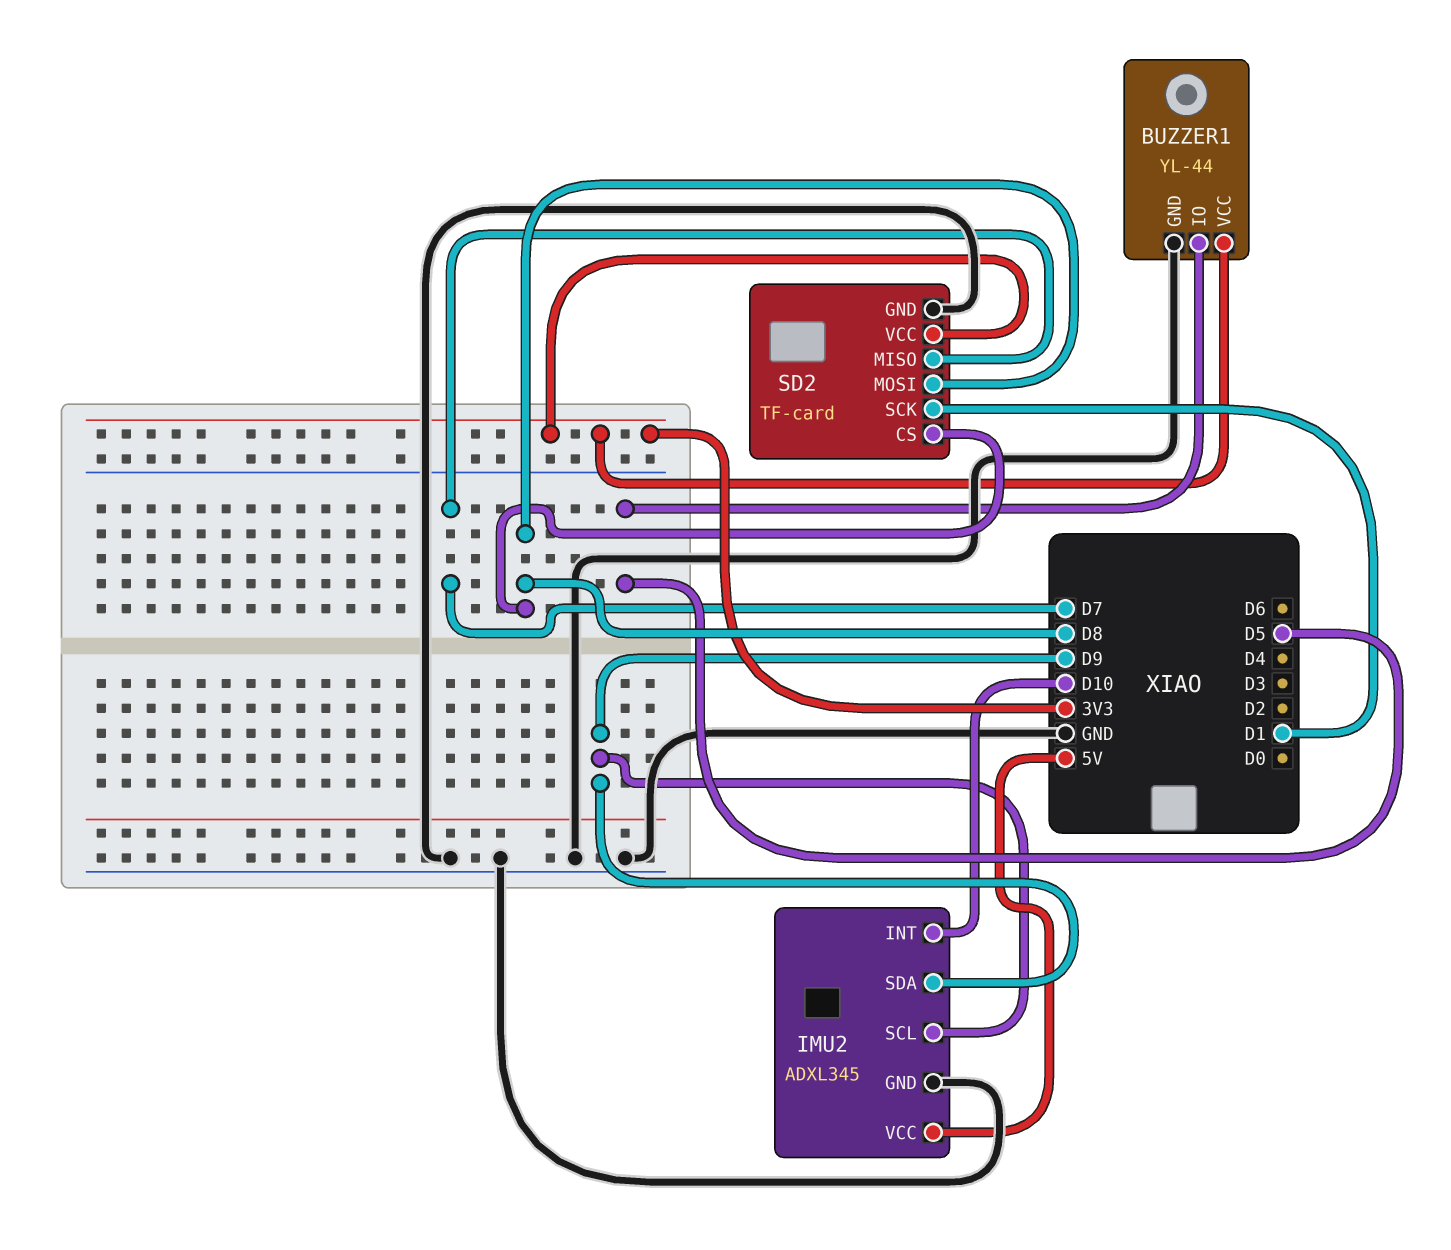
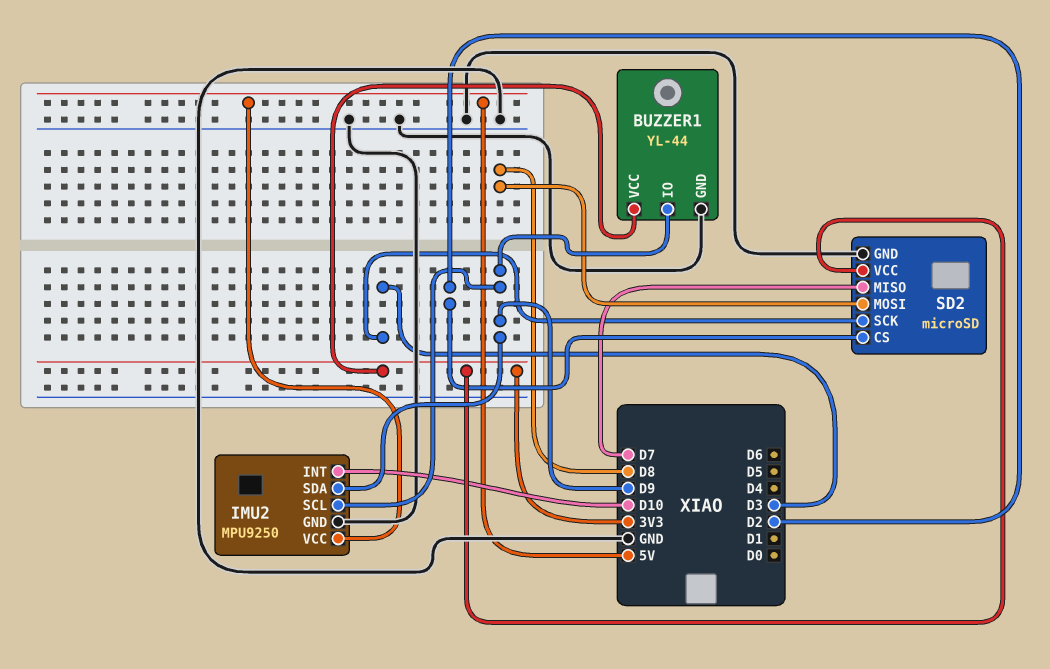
BUZZER1 pin IO: D5 -> D9
IMU2: ADXL345 -> MPU9250
SD2: TF-card -> microSD
SD2 pin CS: D8 -> D2
SD2 pin SCK: D1 -> D3

